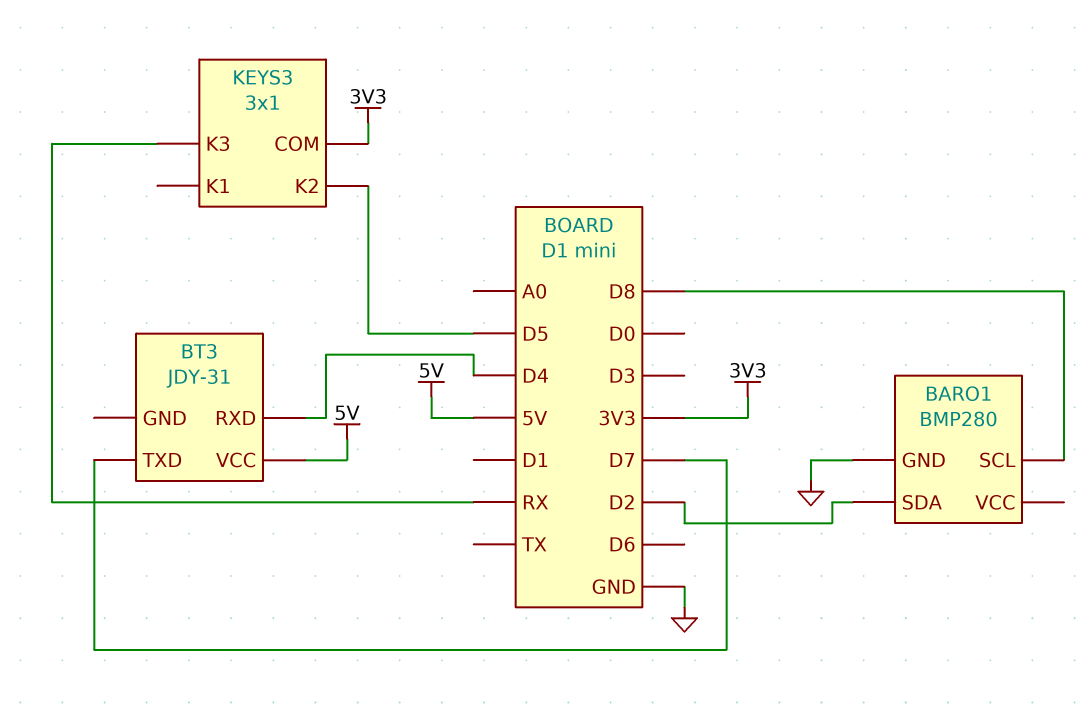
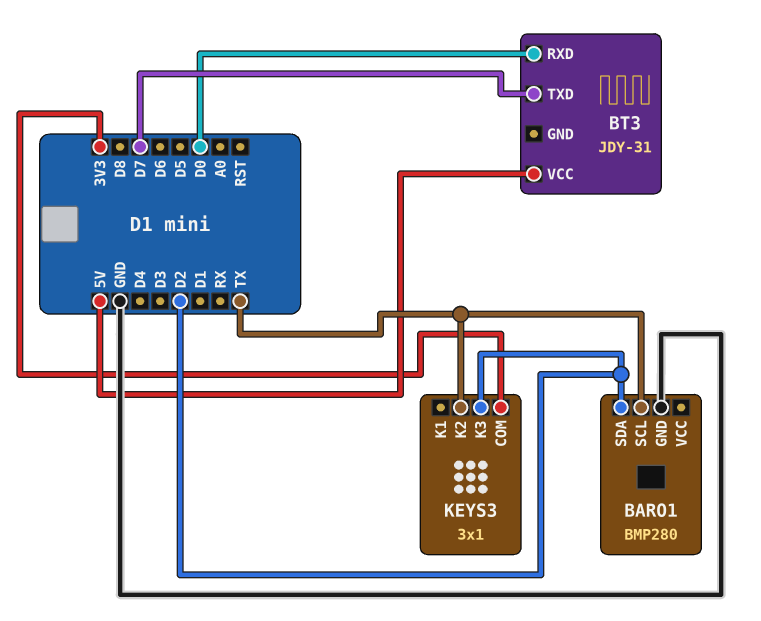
BARO1 pin SCL: D8 -> TX
BT3 pin RXD: D4 -> D0
KEYS3 pin K2: D5 -> TX
KEYS3 pin K3: RX -> D2

